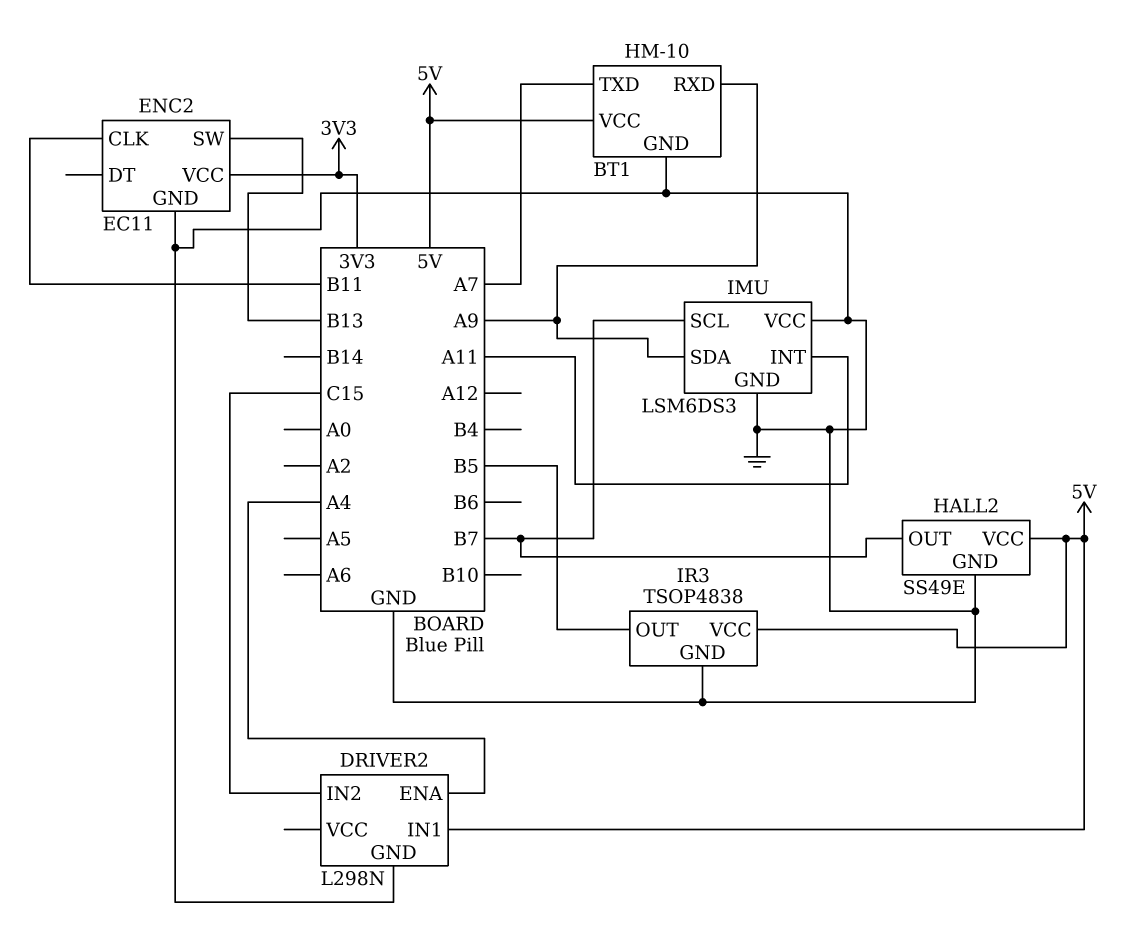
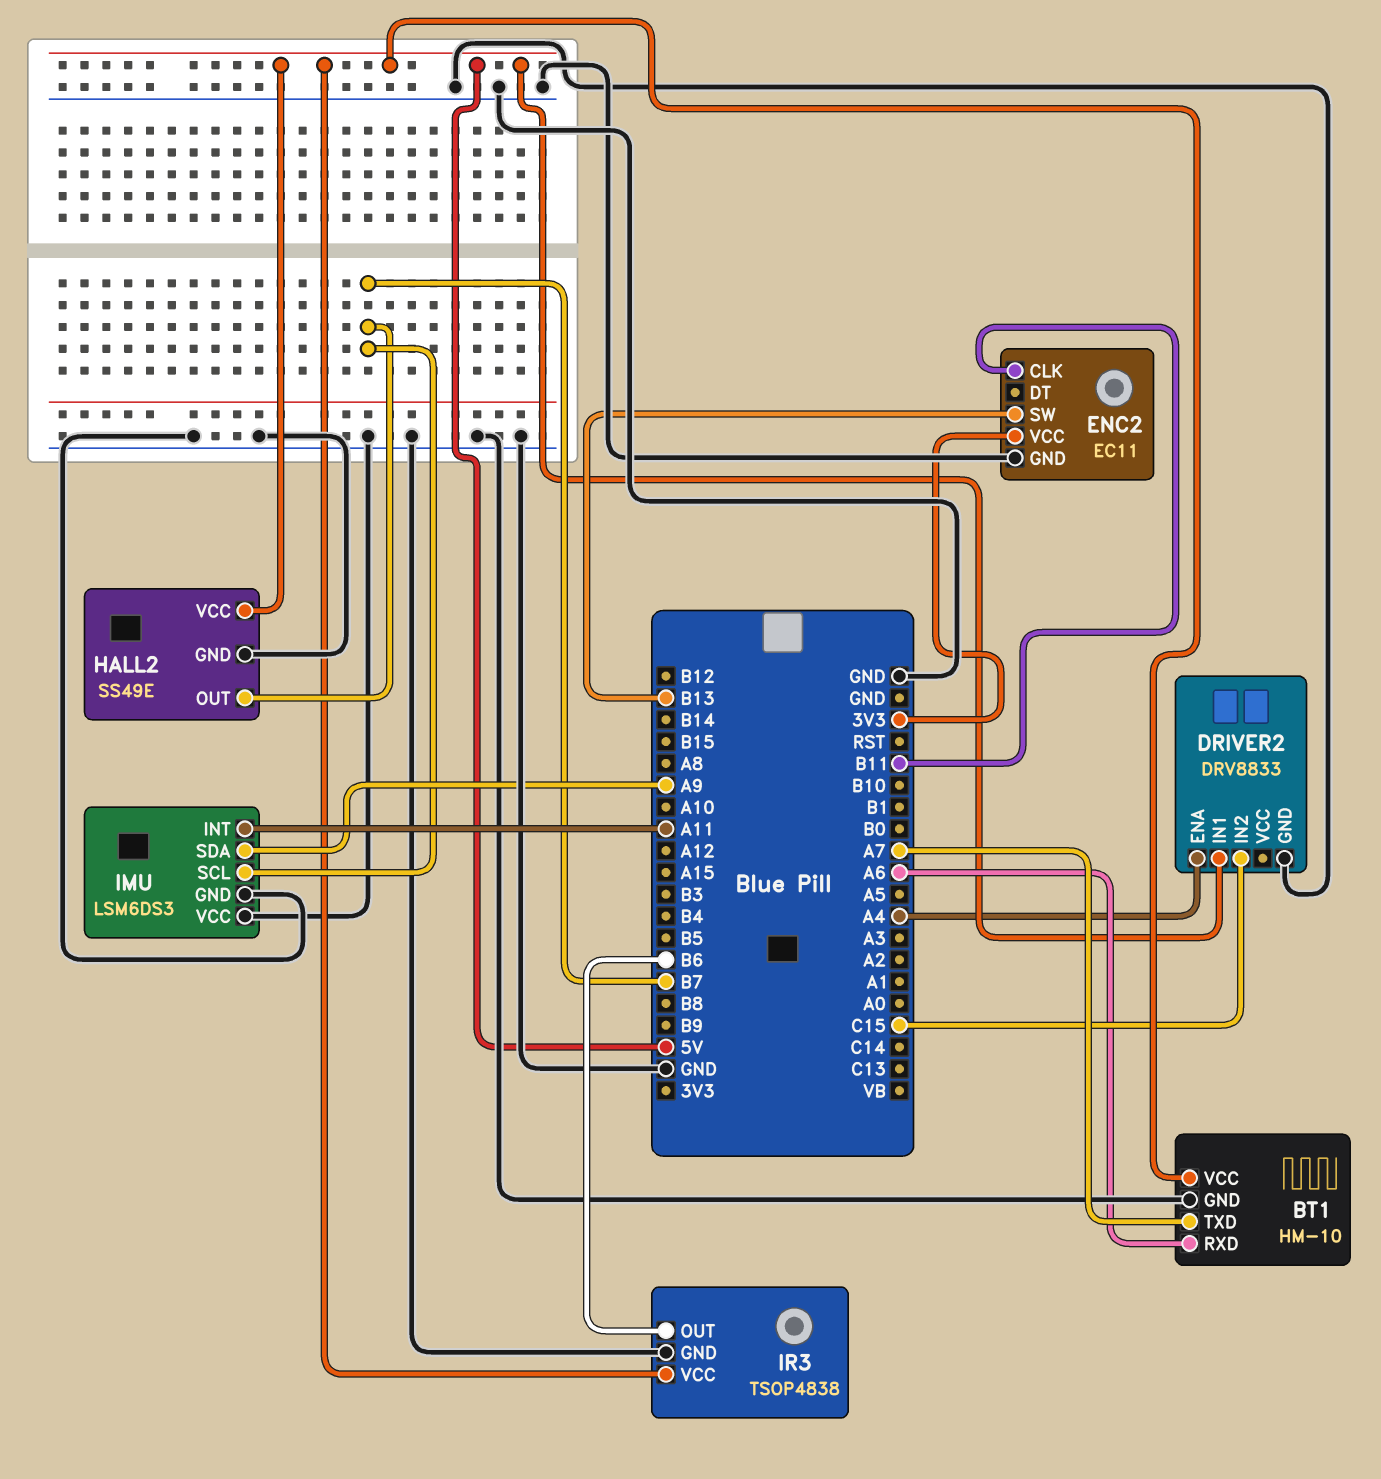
BT1 pin RXD: A9 -> A6
DRIVER2: L298N -> DRV8833
IR3 pin OUT: B5 -> B6

